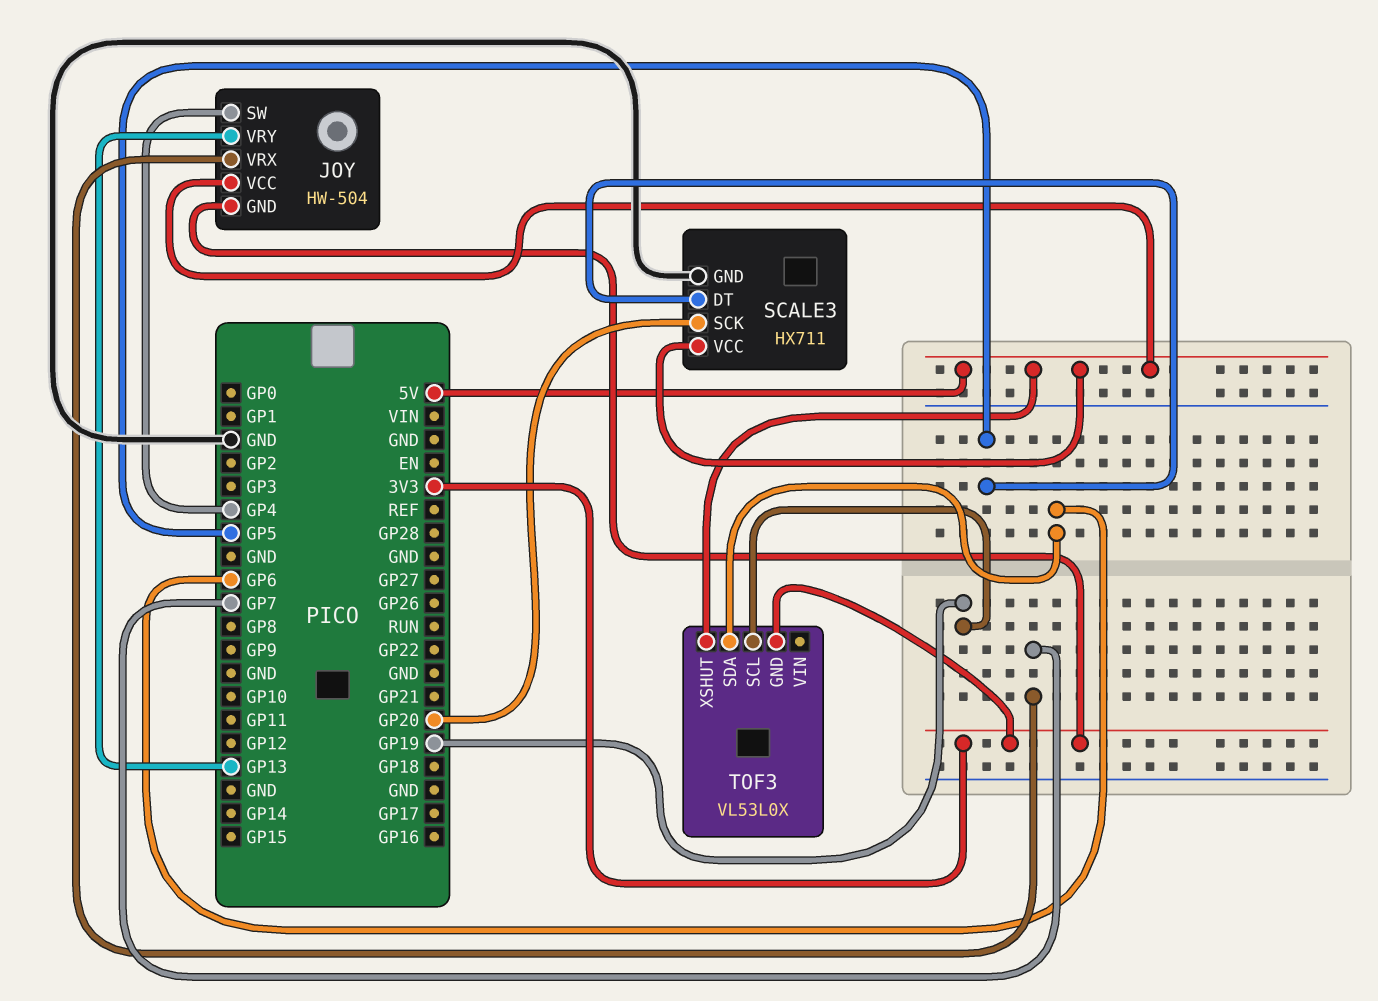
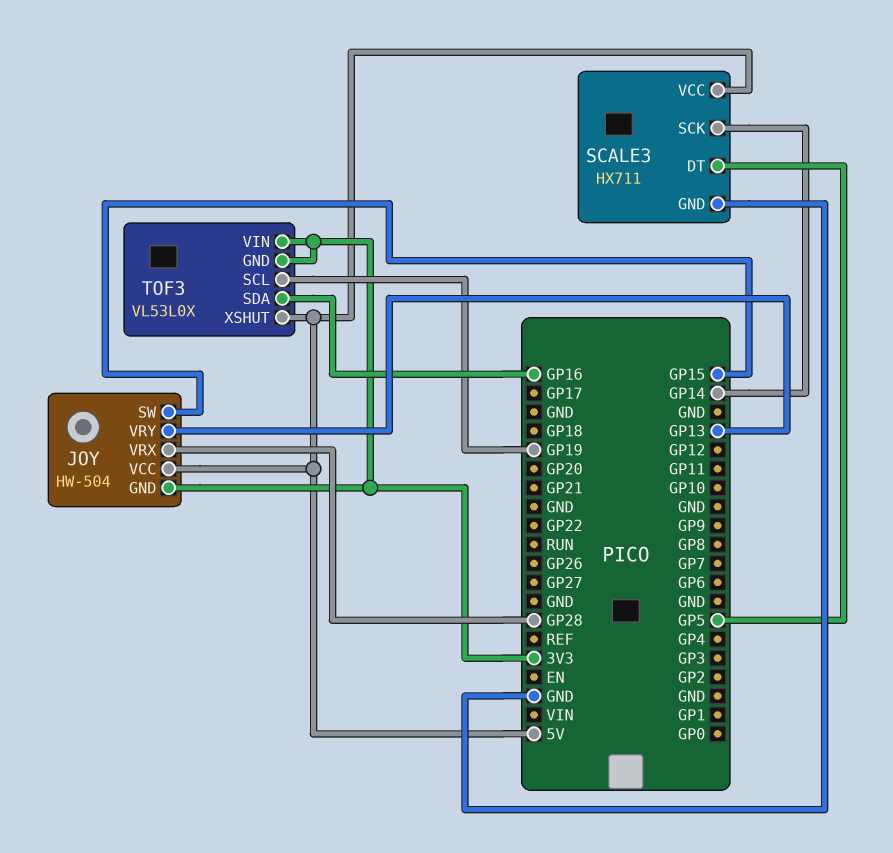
JOY pin SW: GP4 -> GP15
JOY pin VRX: GP7 -> GP28
SCALE3 pin SCK: GP20 -> GP14
TOF3 pin SDA: GP6 -> GP16
TOF3 pin VIN: none -> 3V3

